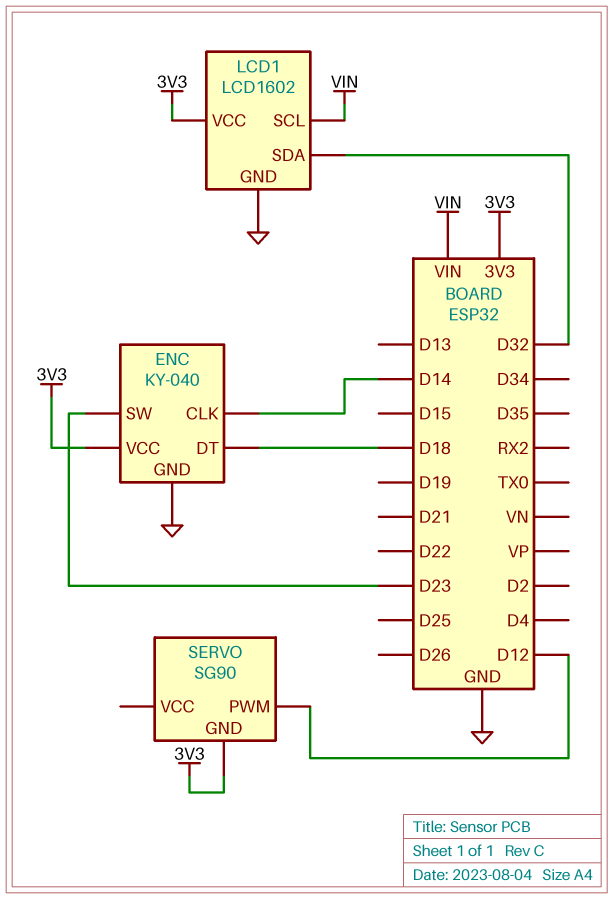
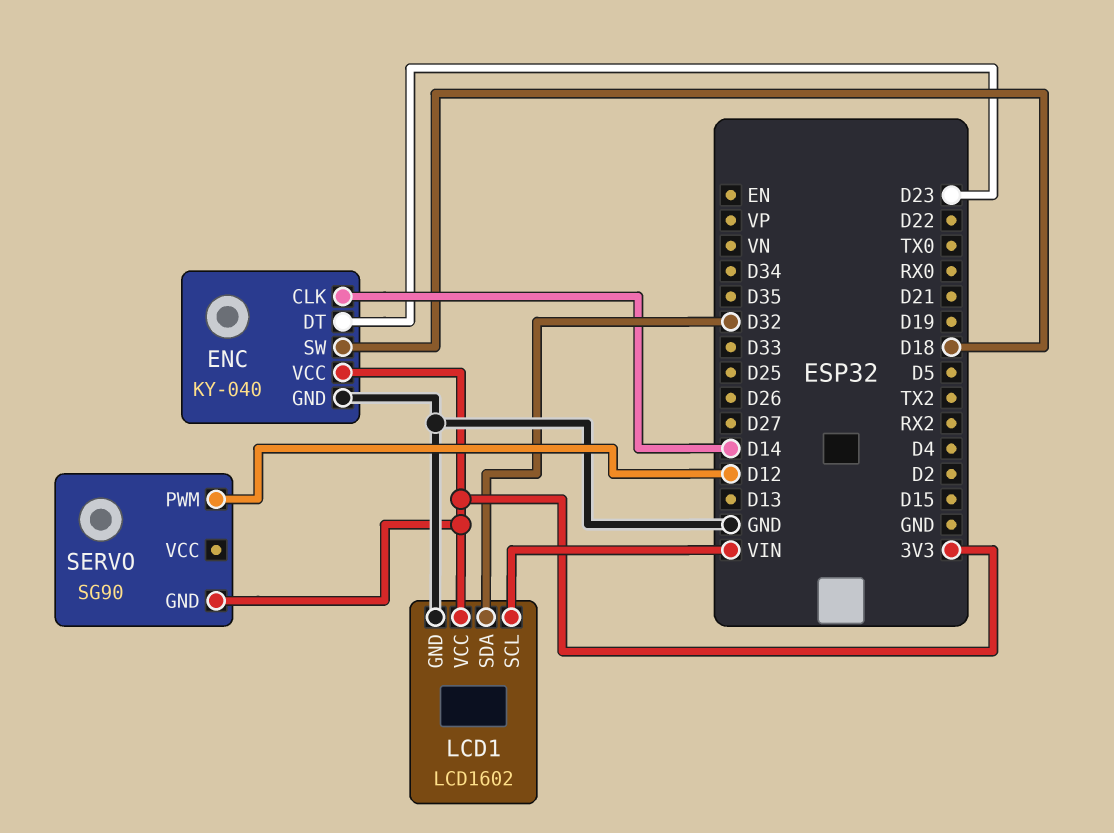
ENC pin DT: D18 -> D23
ENC pin SW: D23 -> D18

